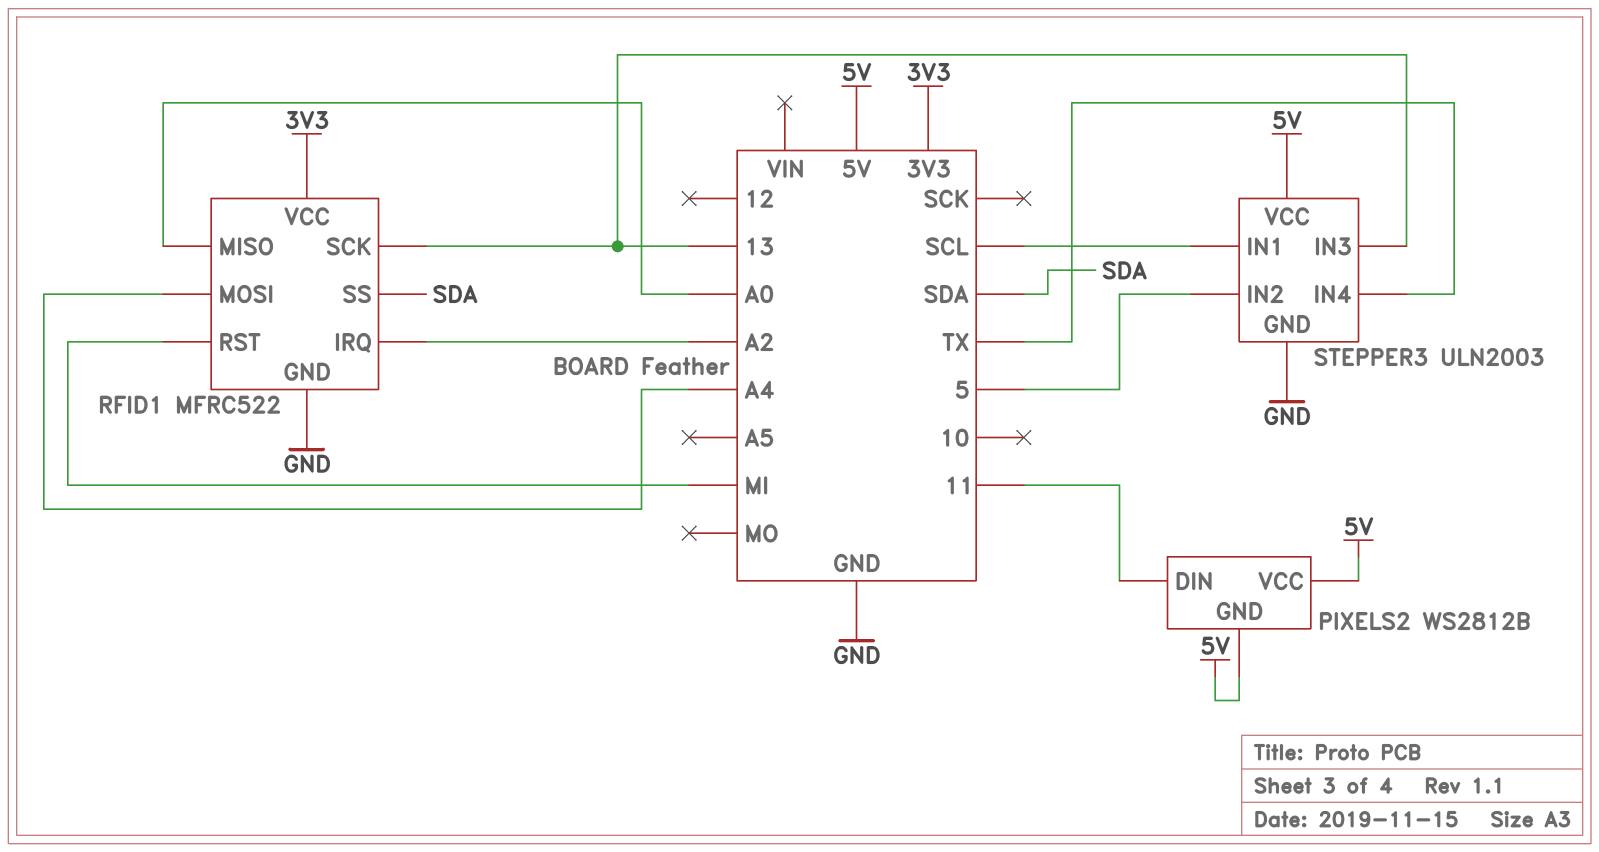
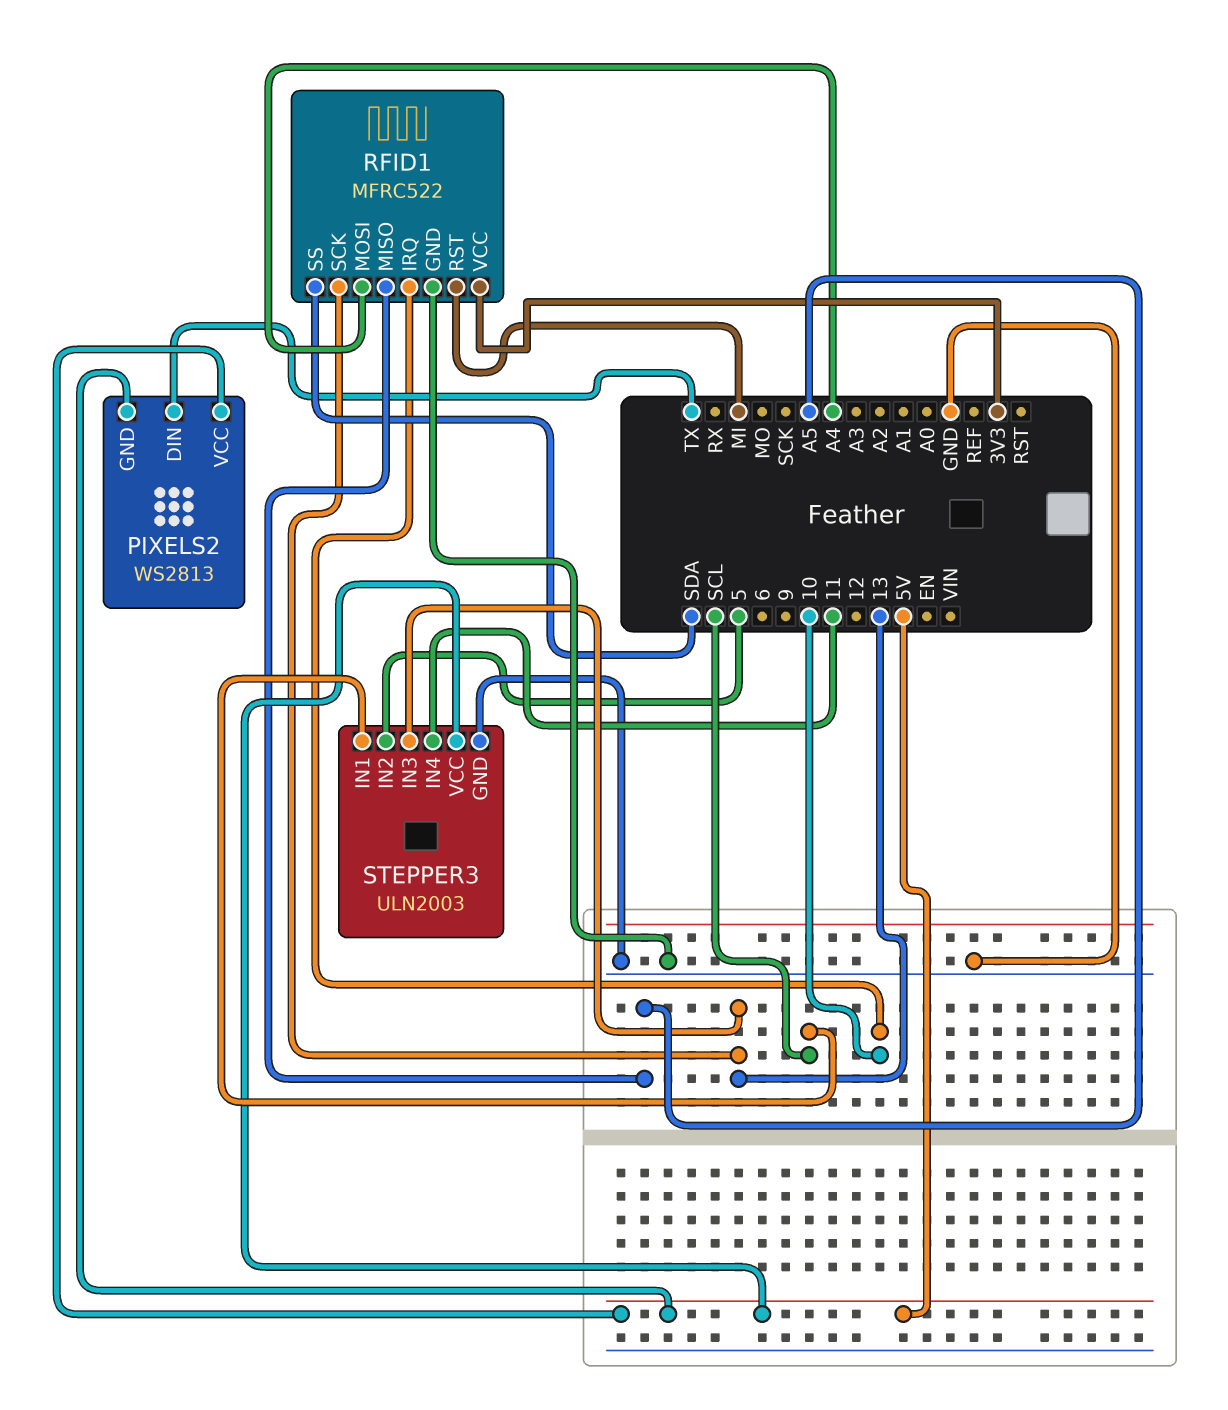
PIXELS2: WS2812B -> WS2813
PIXELS2 pin DIN: 11 -> TX
RFID1 pin IRQ: A2 -> 10
RFID1 pin MISO: A0 -> A5
STEPPER3 pin IN4: TX -> 11

